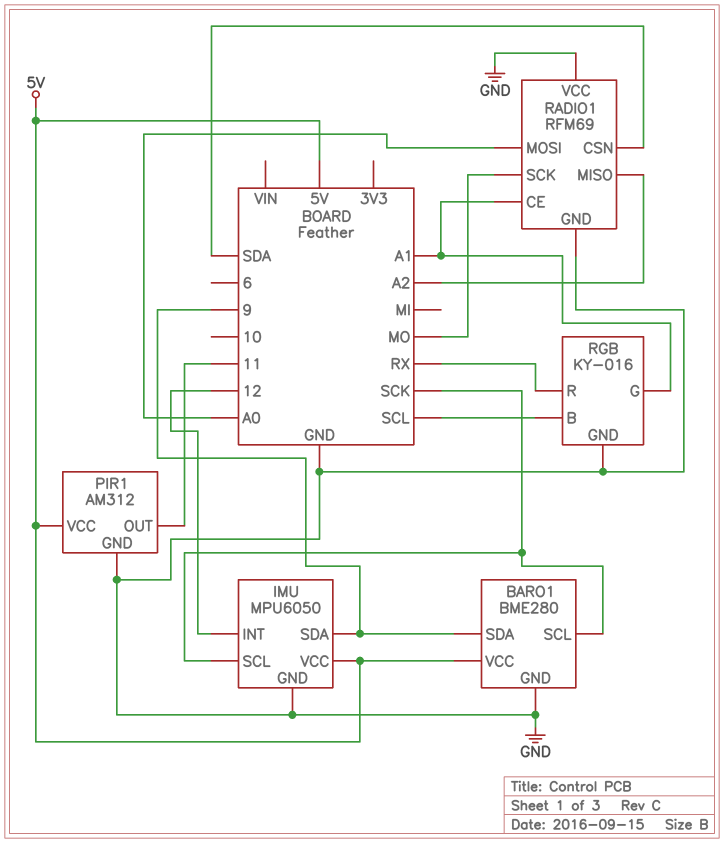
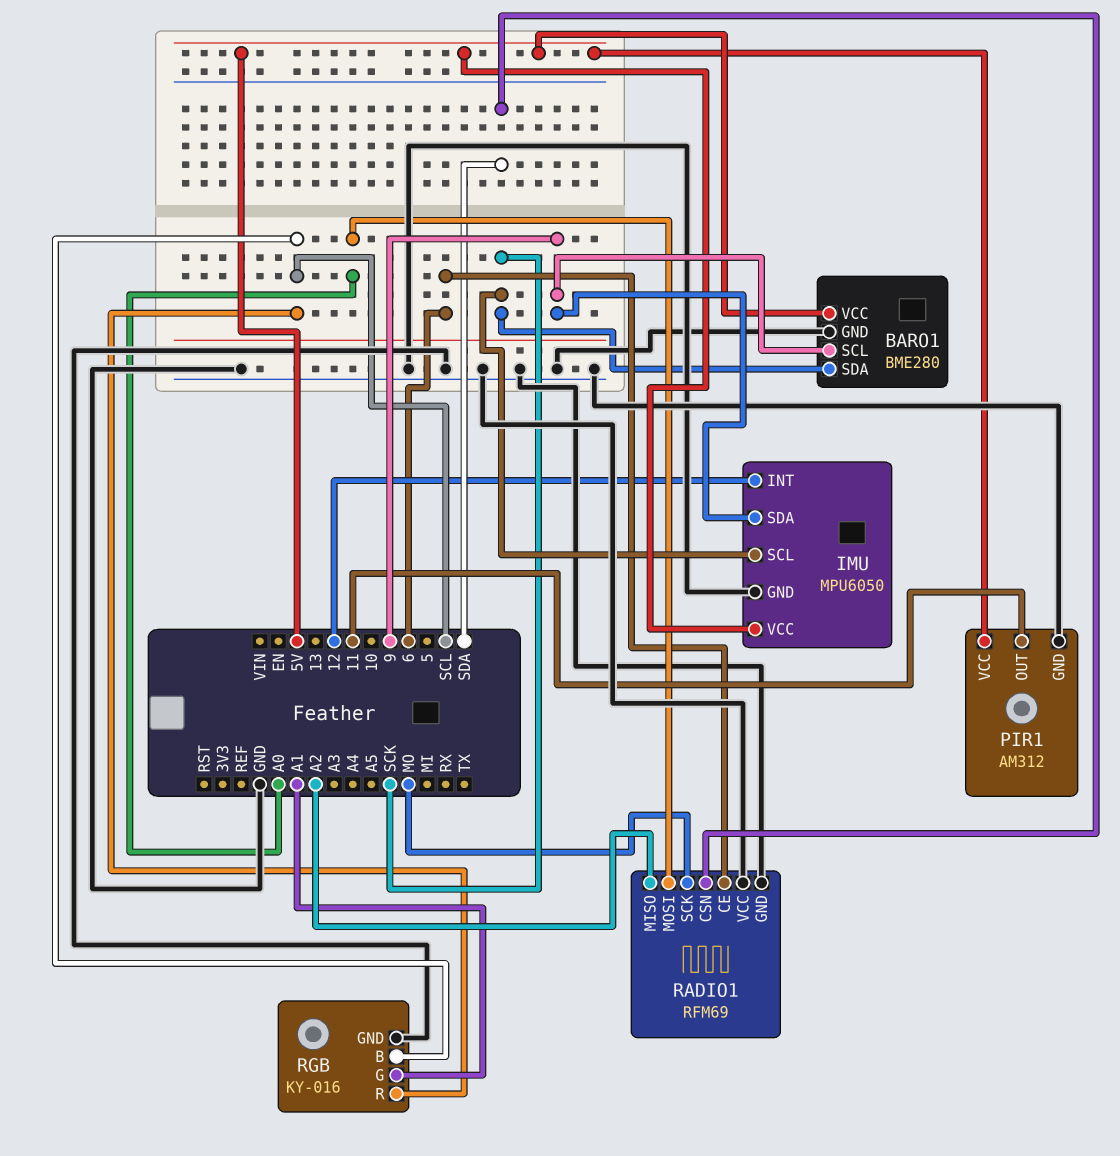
BARO1 pin SCL: SCK -> 9
BARO1 pin SDA: 9 -> SCK
RADIO1 pin CE: A1 -> 6
RGB pin R: RX -> SCL

